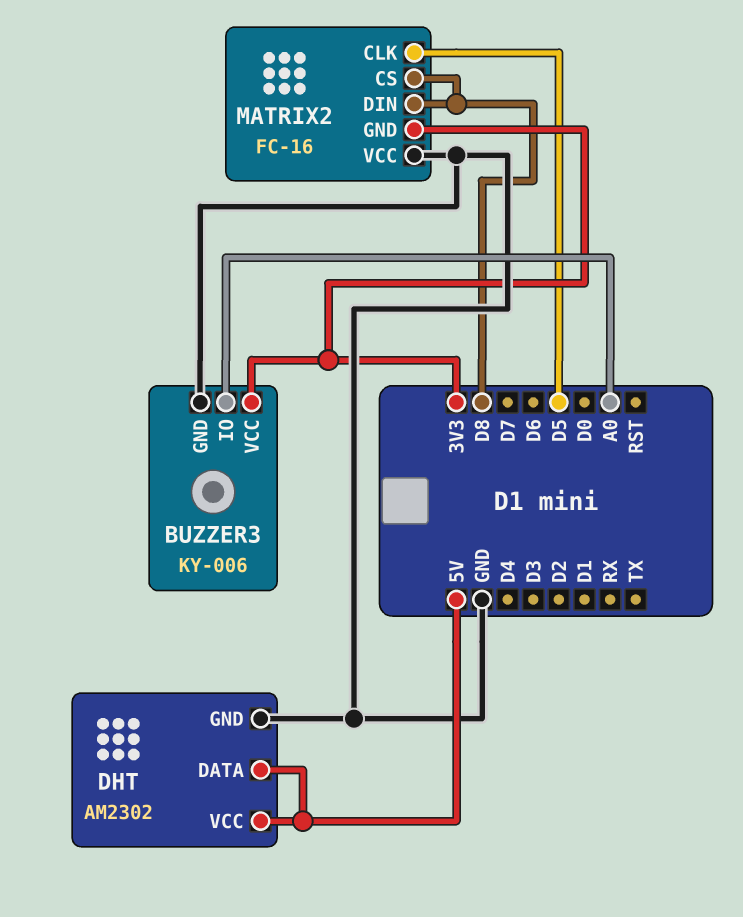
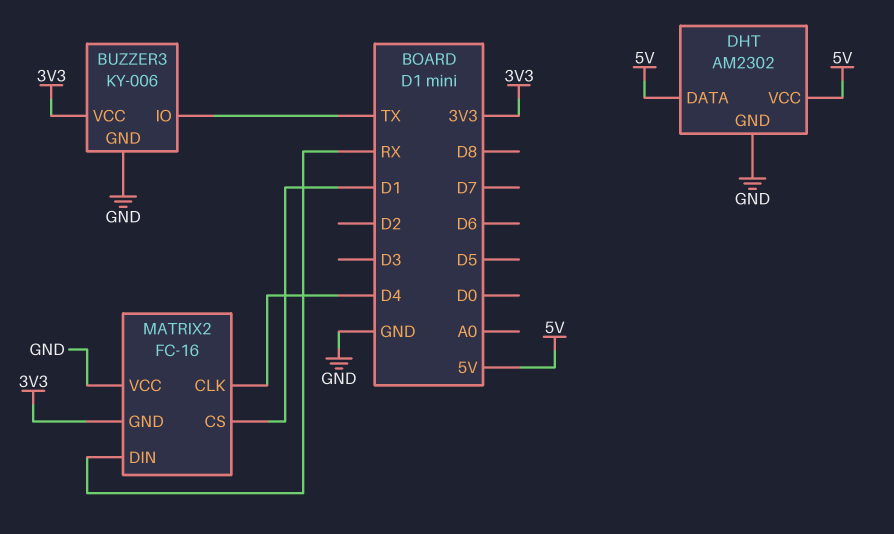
BUZZER3 pin IO: A0 -> TX
MATRIX2 pin CLK: D5 -> D4
MATRIX2 pin CS: D8 -> D1
MATRIX2 pin DIN: D8 -> RX

